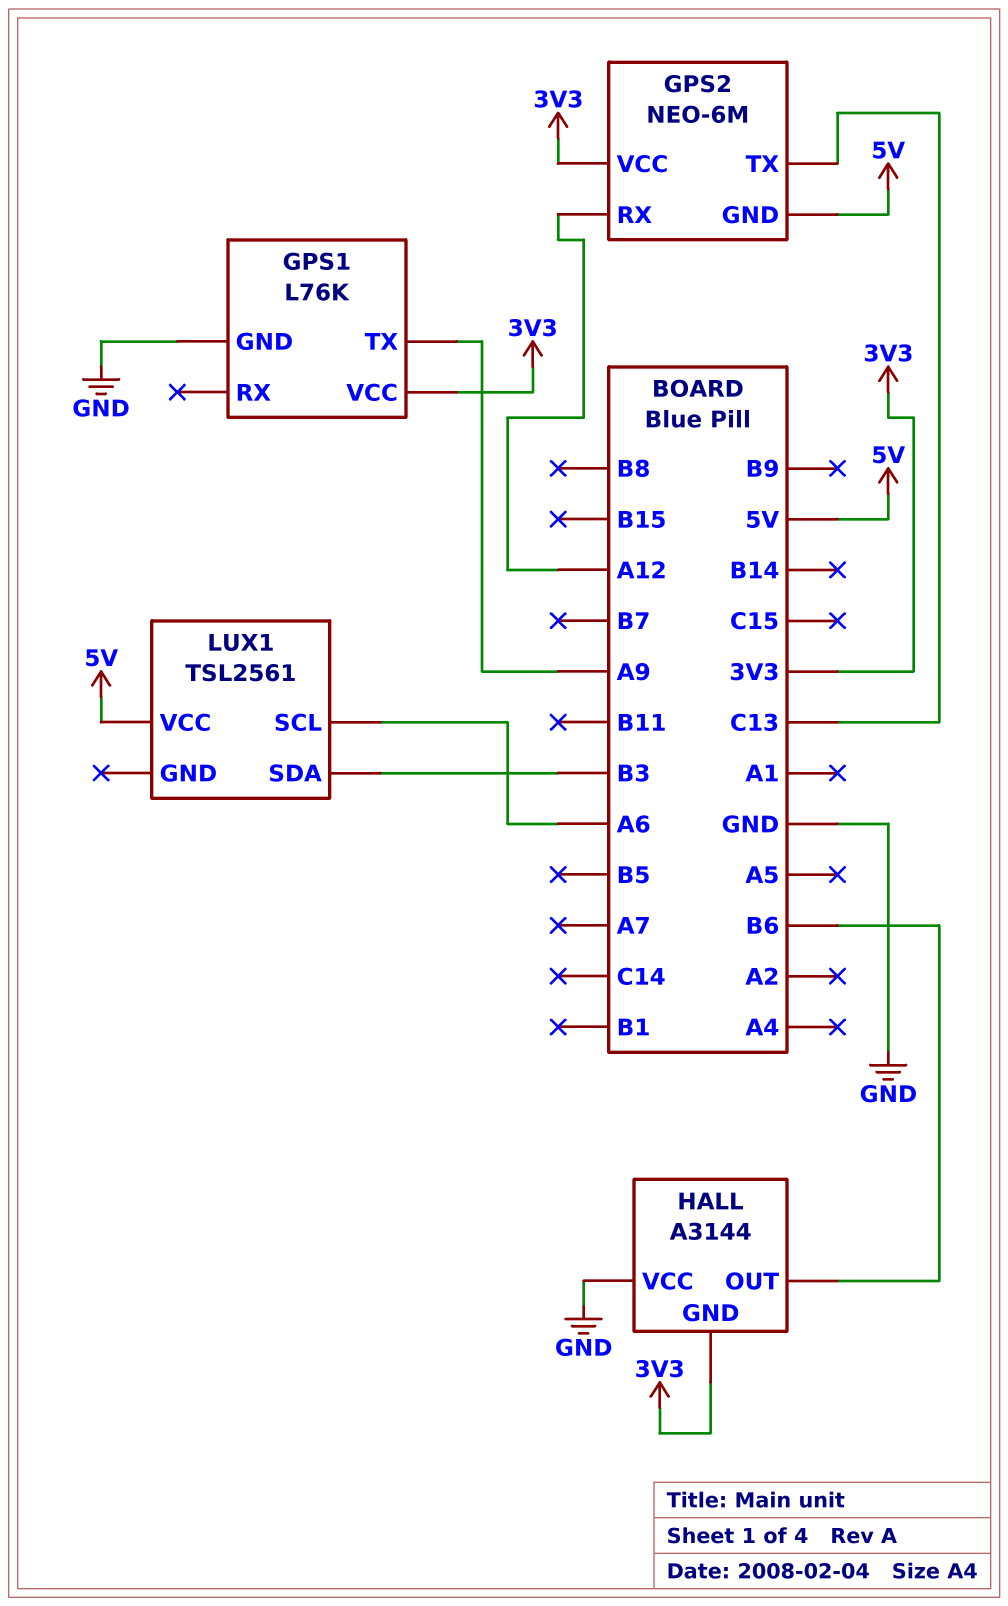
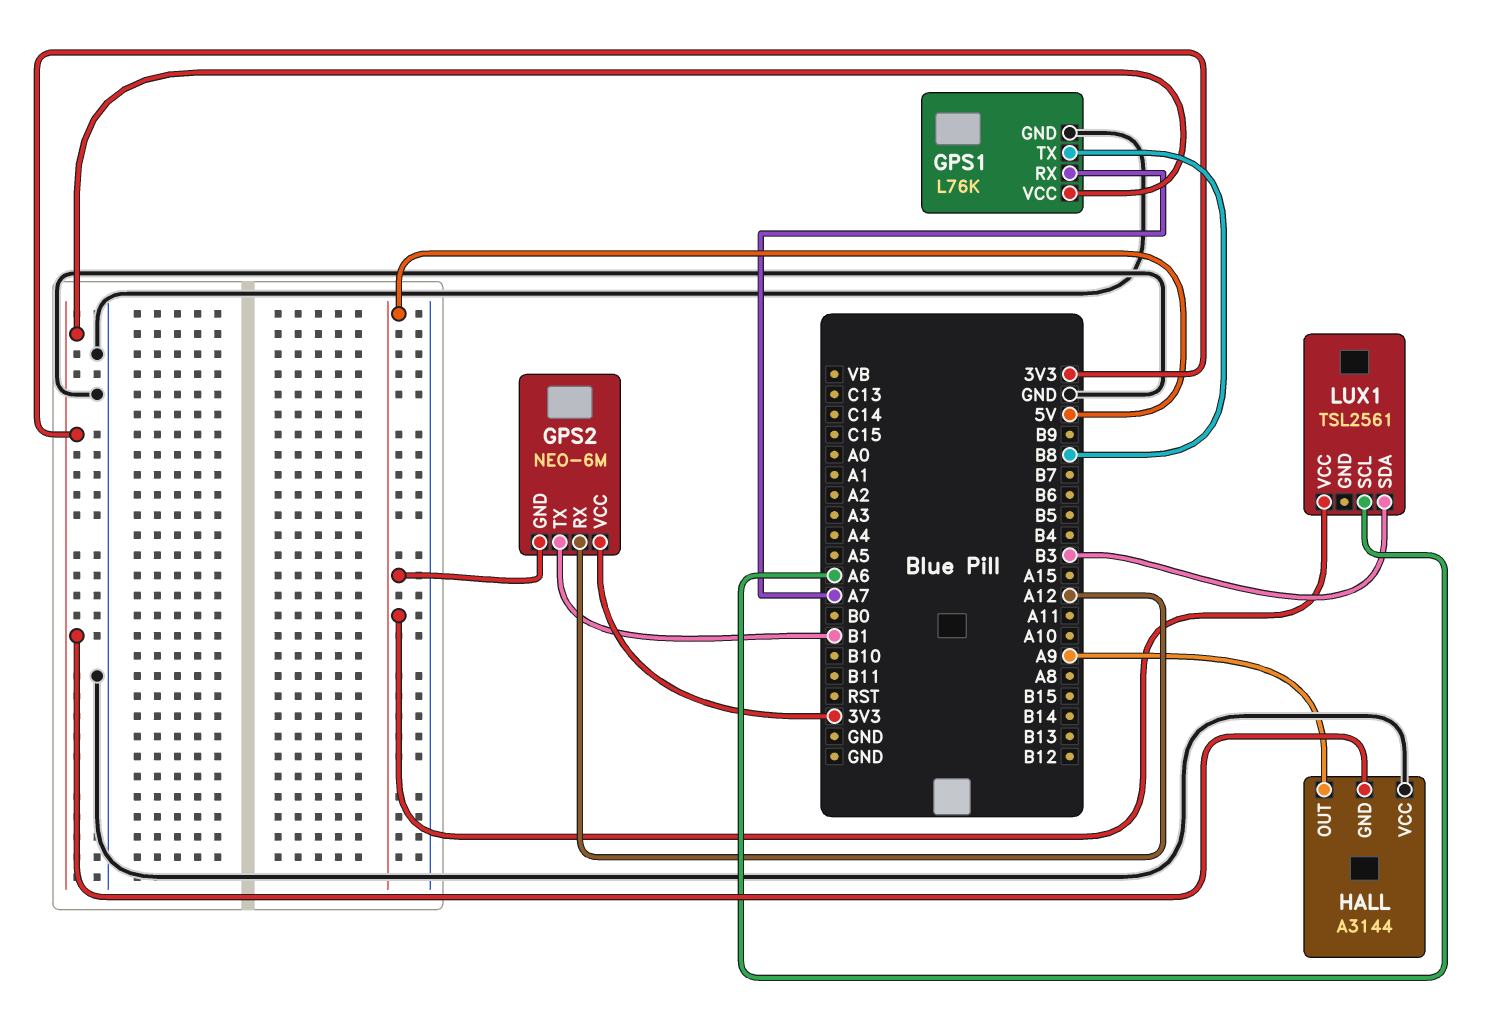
GPS1 pin RX: none -> A7
GPS1 pin TX: A9 -> B8
GPS2 pin TX: C13 -> B1
HALL pin OUT: B6 -> A9

